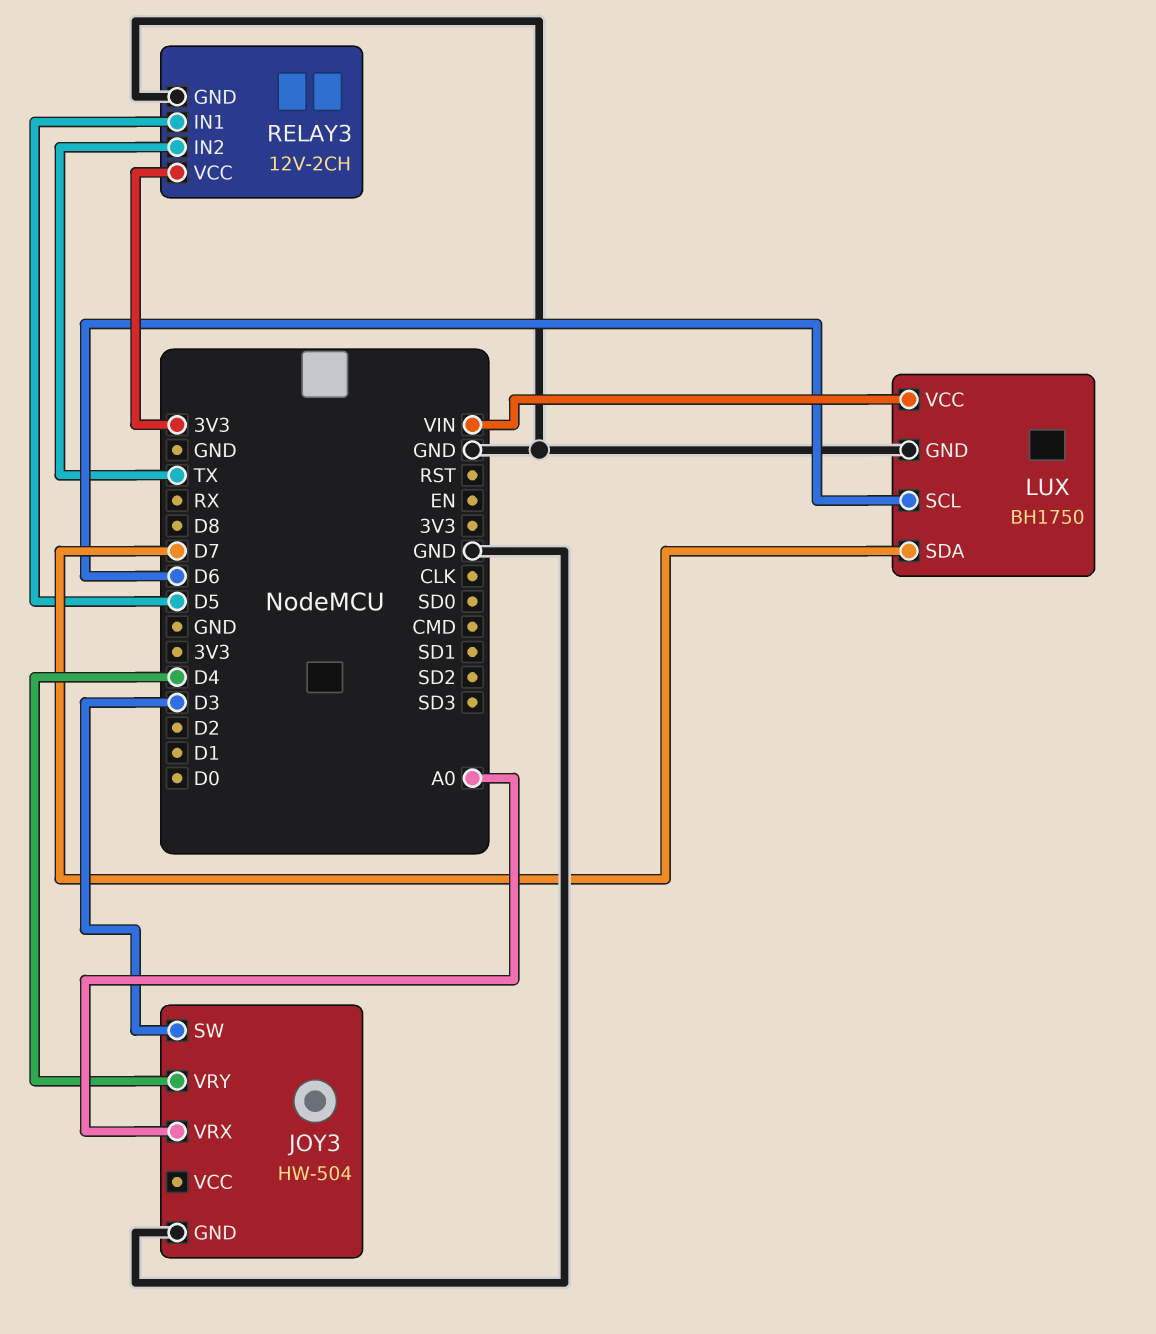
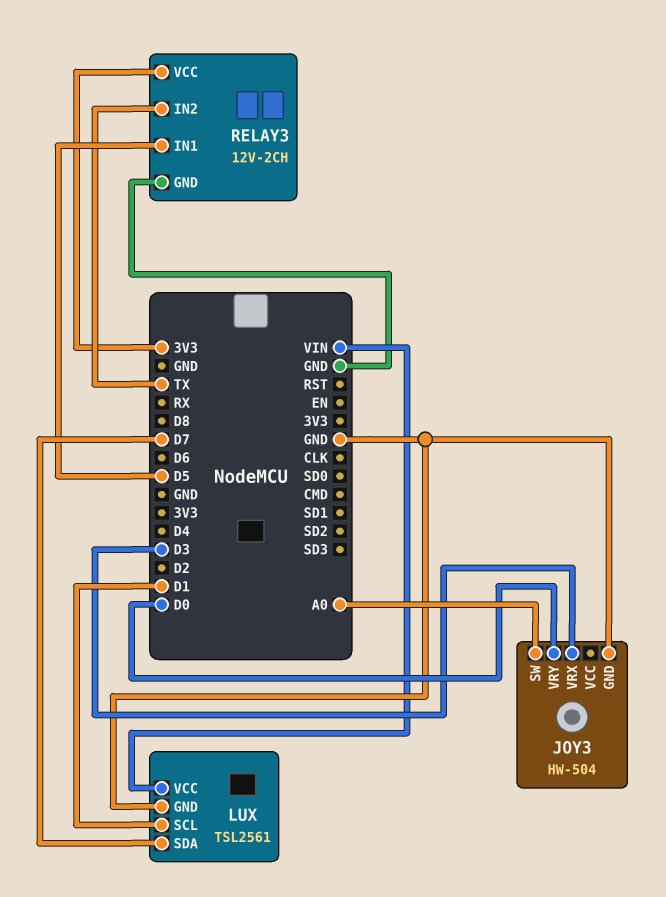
JOY3 pin SW: D3 -> A0
JOY3 pin VRX: A0 -> D3
JOY3 pin VRY: D4 -> D0
LUX: BH1750 -> TSL2561
LUX pin SCL: D6 -> D1

